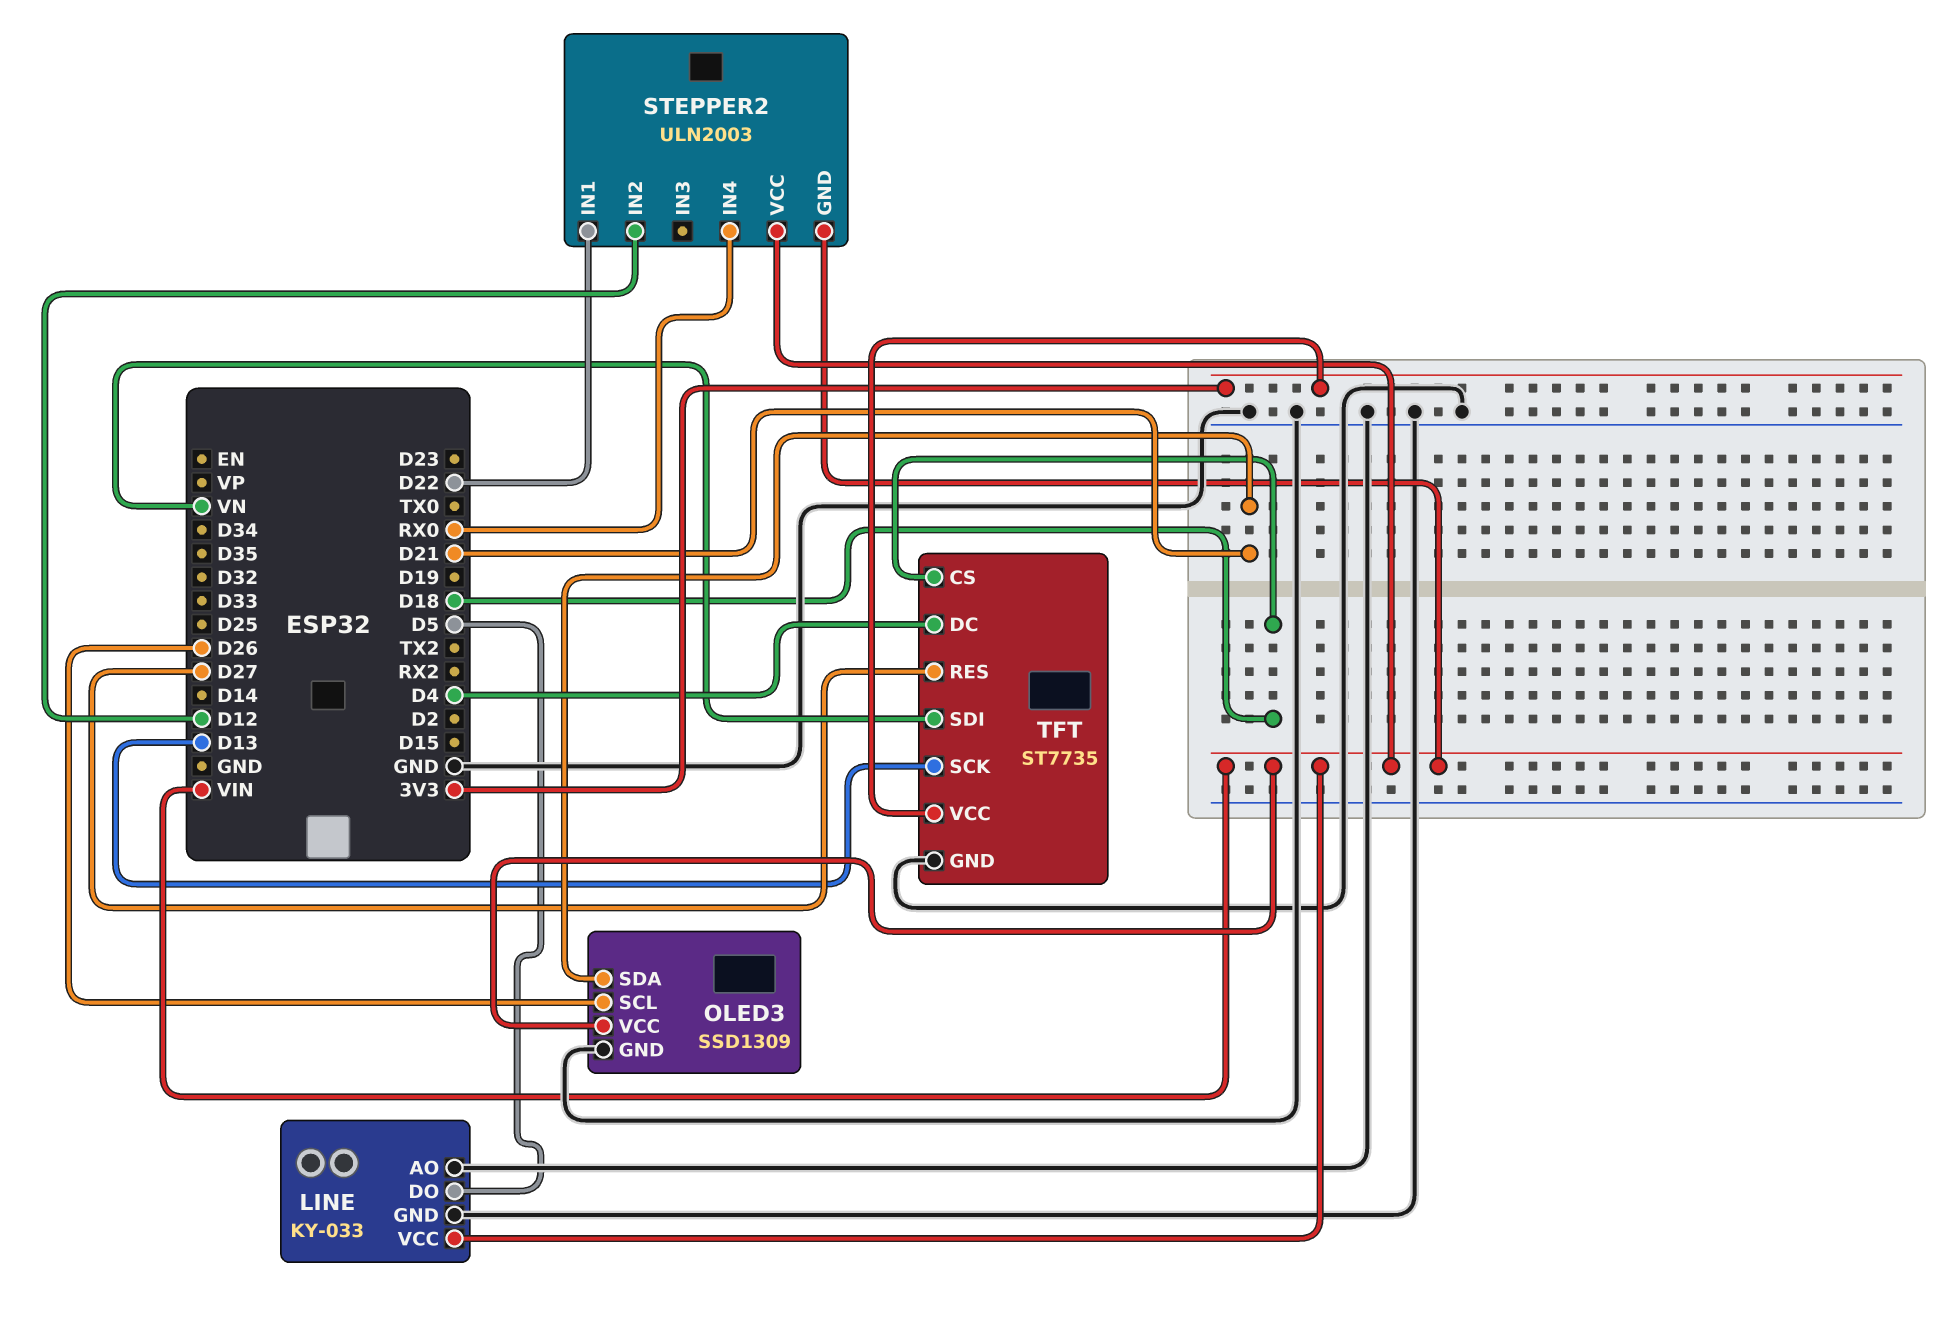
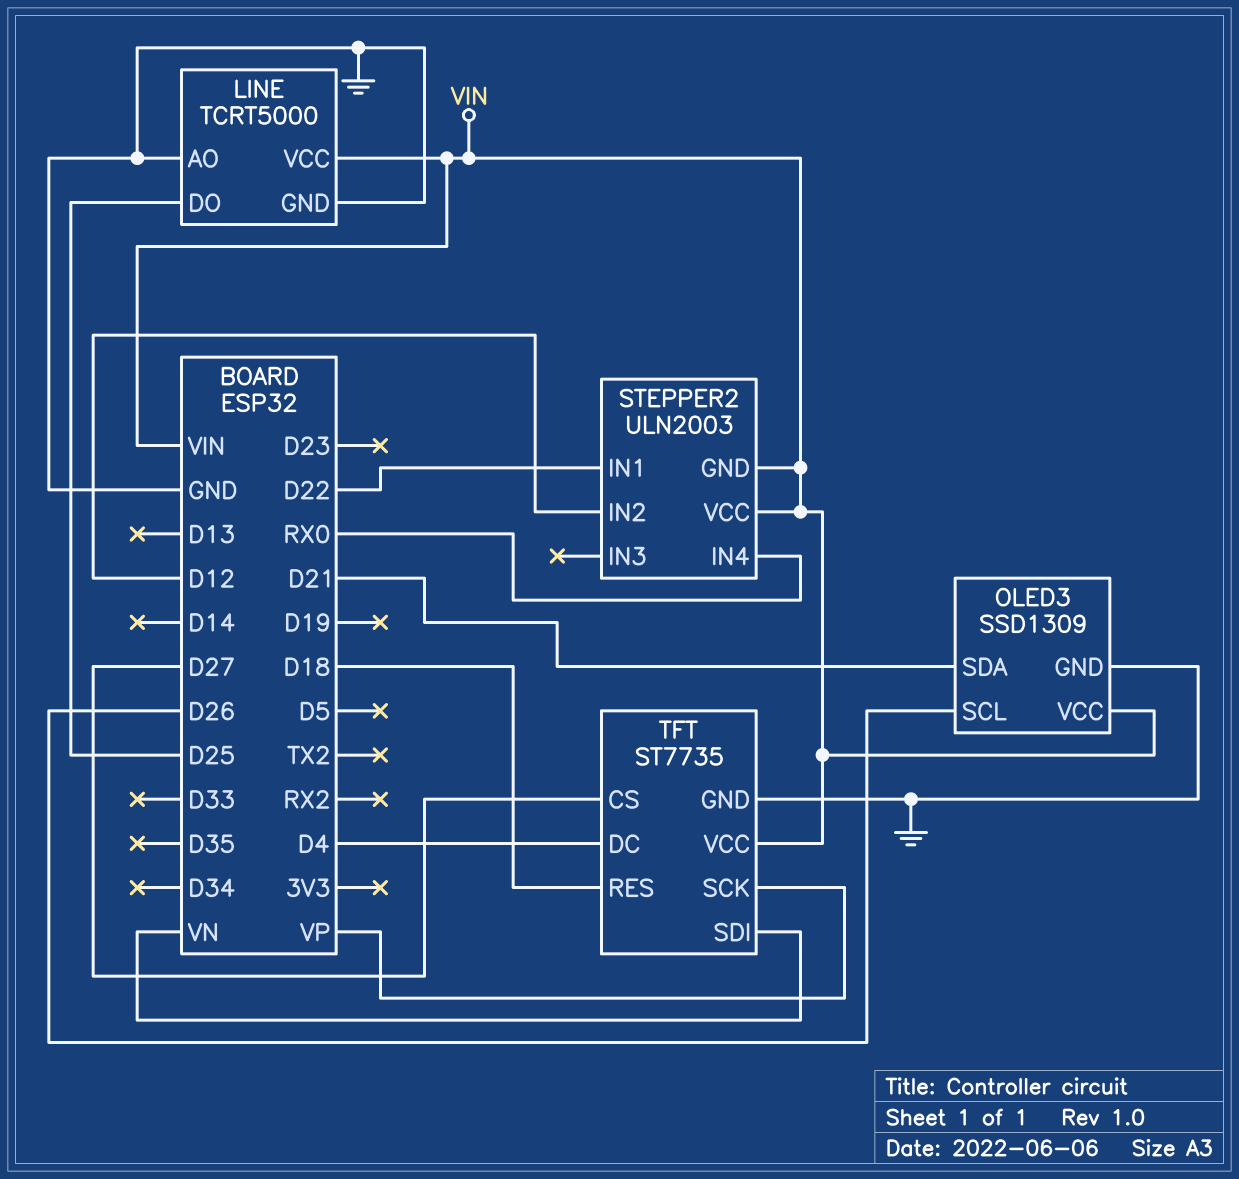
LINE: KY-033 -> TCRT5000
LINE pin DO: D5 -> D25
TFT pin CS: D18 -> D27
TFT pin RES: D27 -> D18
TFT pin SCK: D13 -> VP
TFT pin VCC: 3V3 -> VIN

